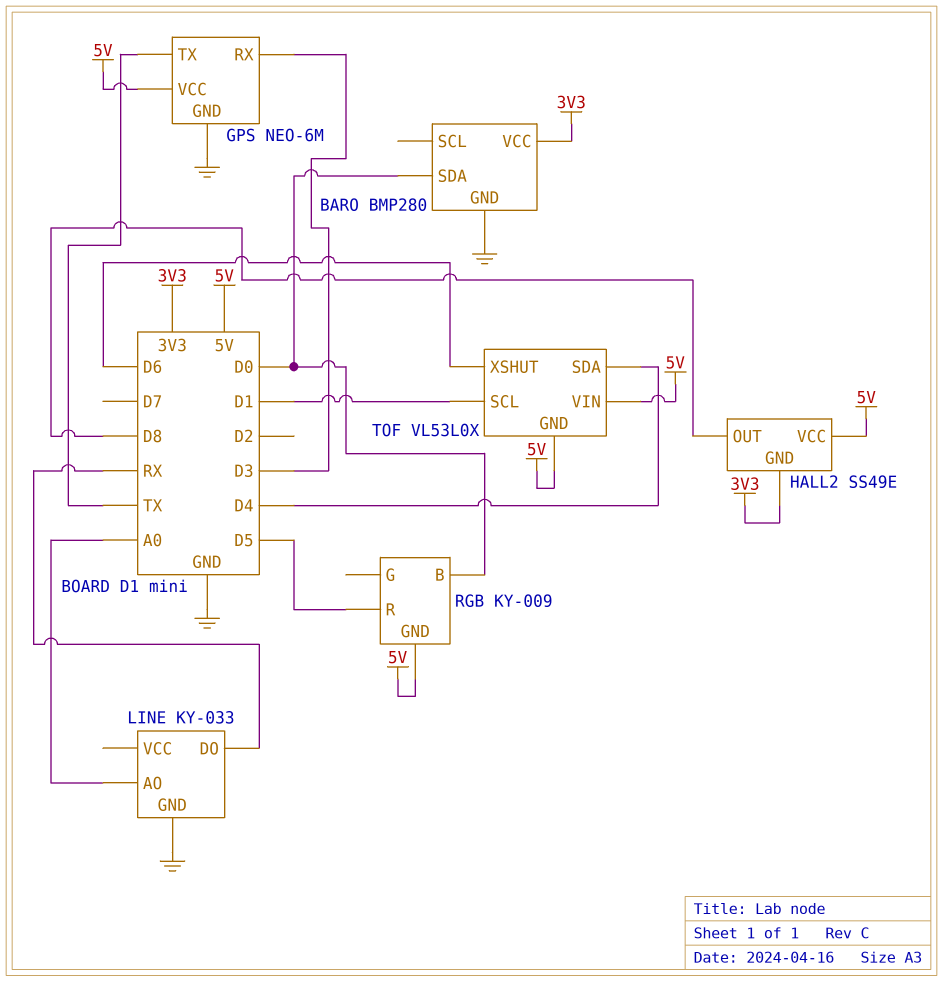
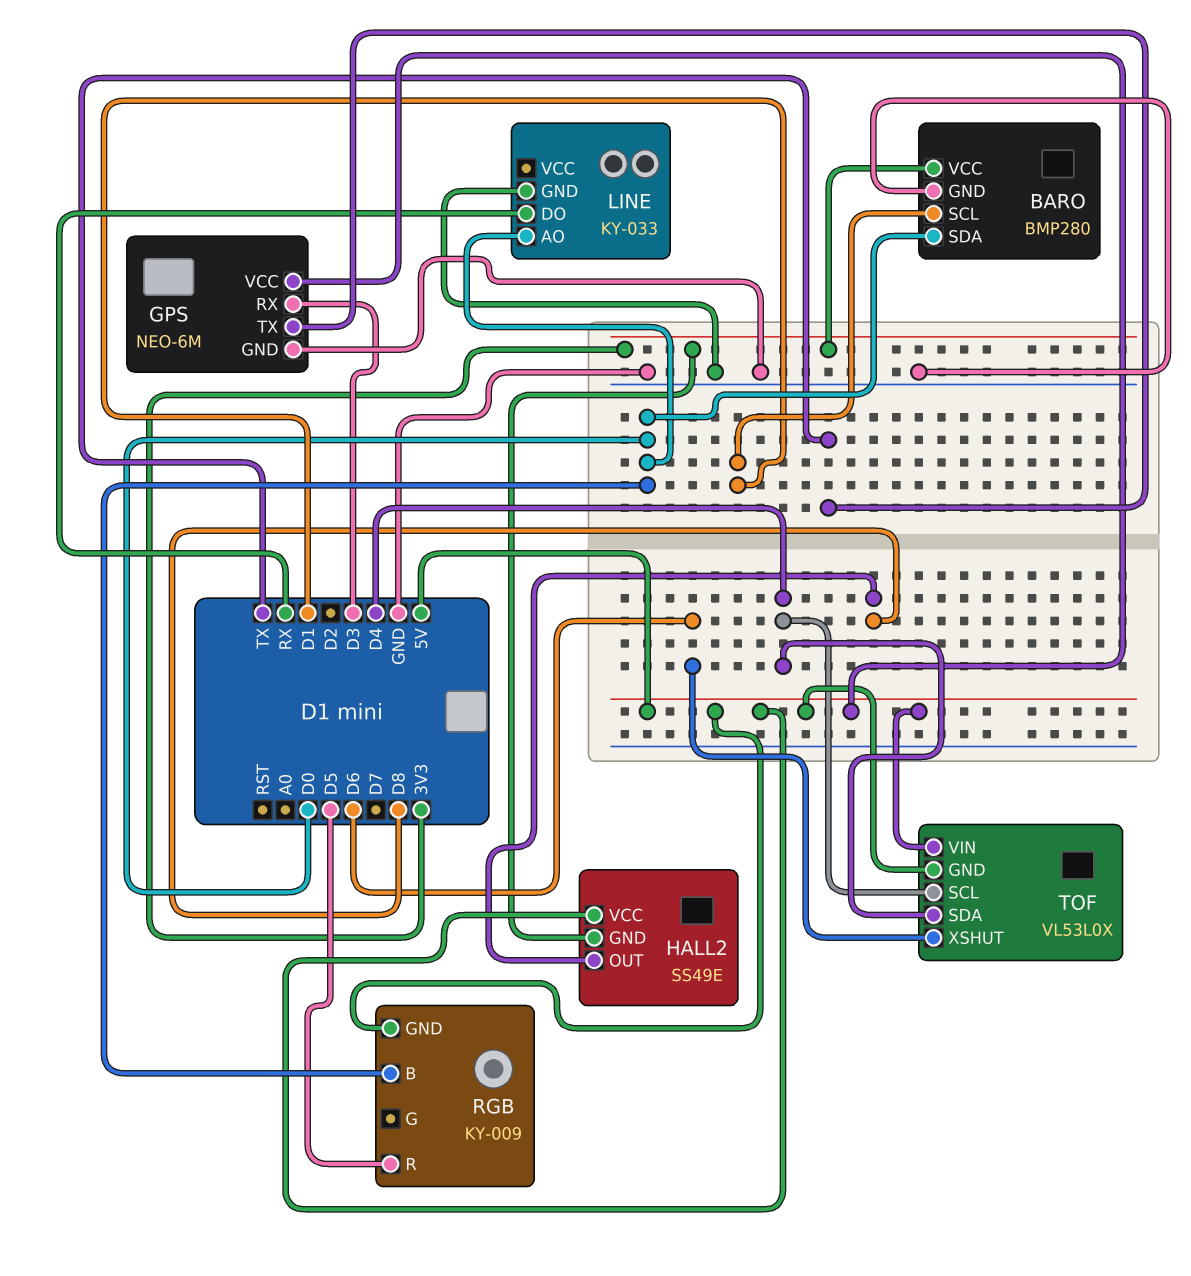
BARO pin SCL: none -> D1
LINE pin AO: A0 -> D0
TOF pin SCL: D1 -> D4

